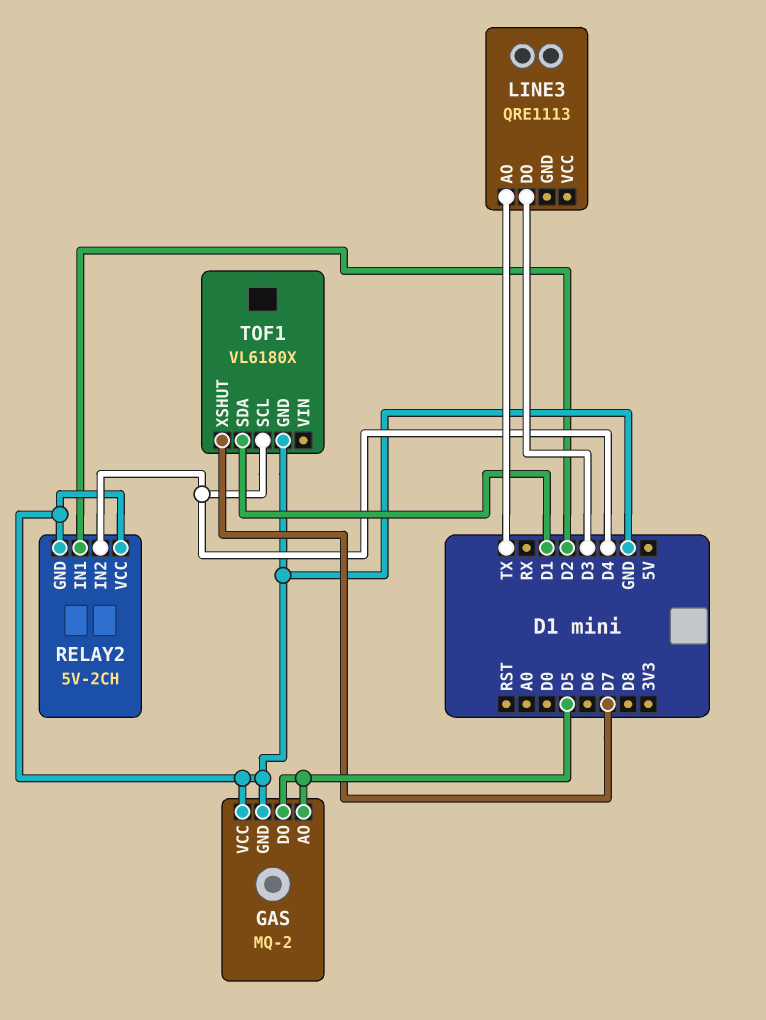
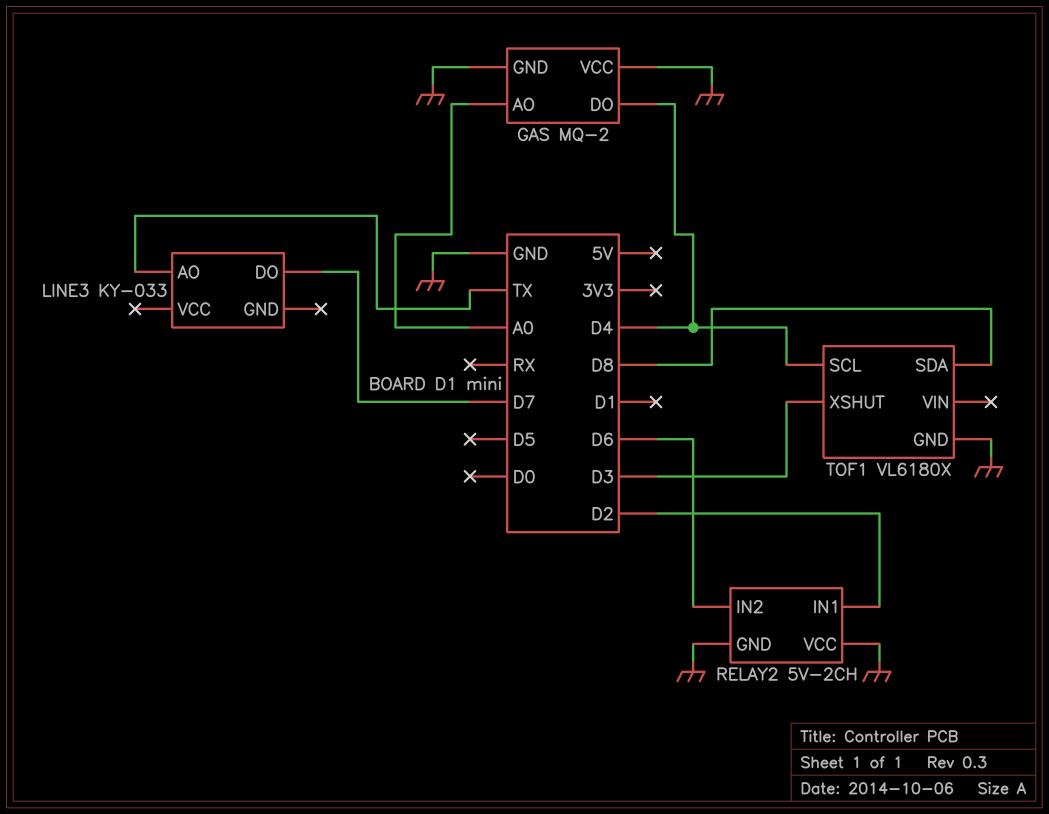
GAS pin AO: D5 -> A0
GAS pin DO: D5 -> D4
LINE3: QRE1113 -> KY-033
LINE3 pin DO: D3 -> D7
RELAY2 pin IN2: D4 -> D6
TOF1 pin SDA: D1 -> D8
TOF1 pin XSHUT: D7 -> D3

